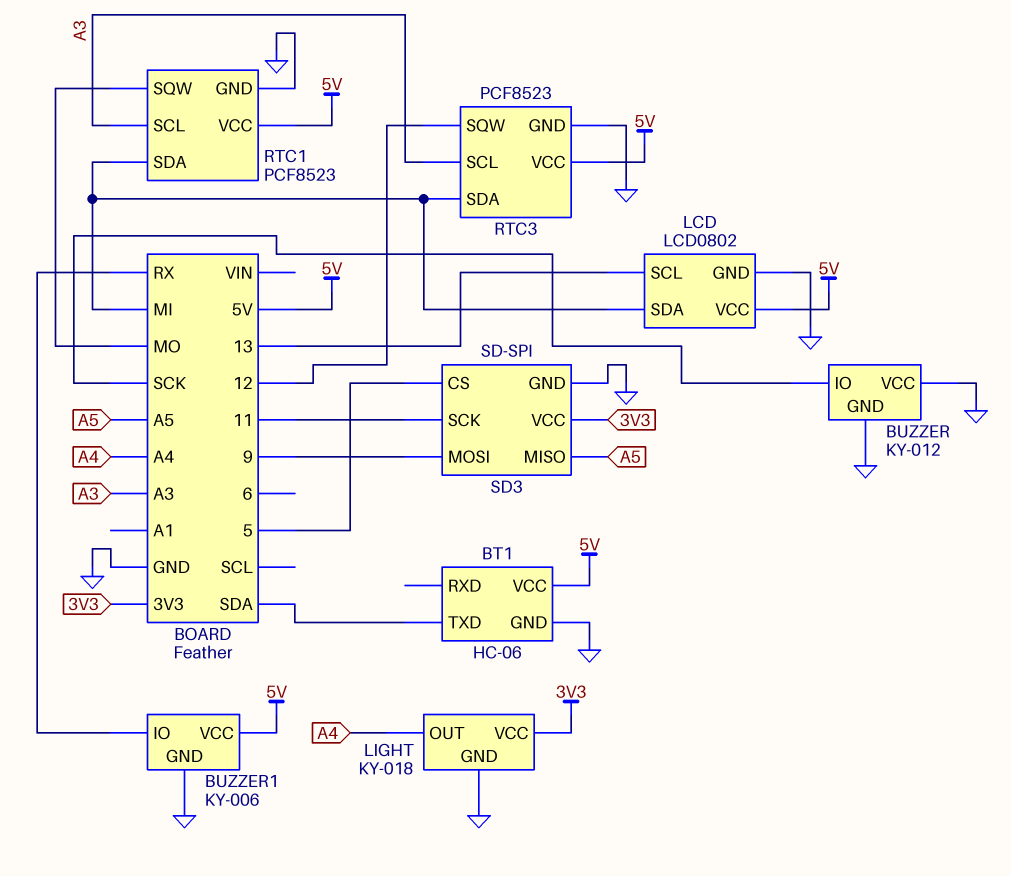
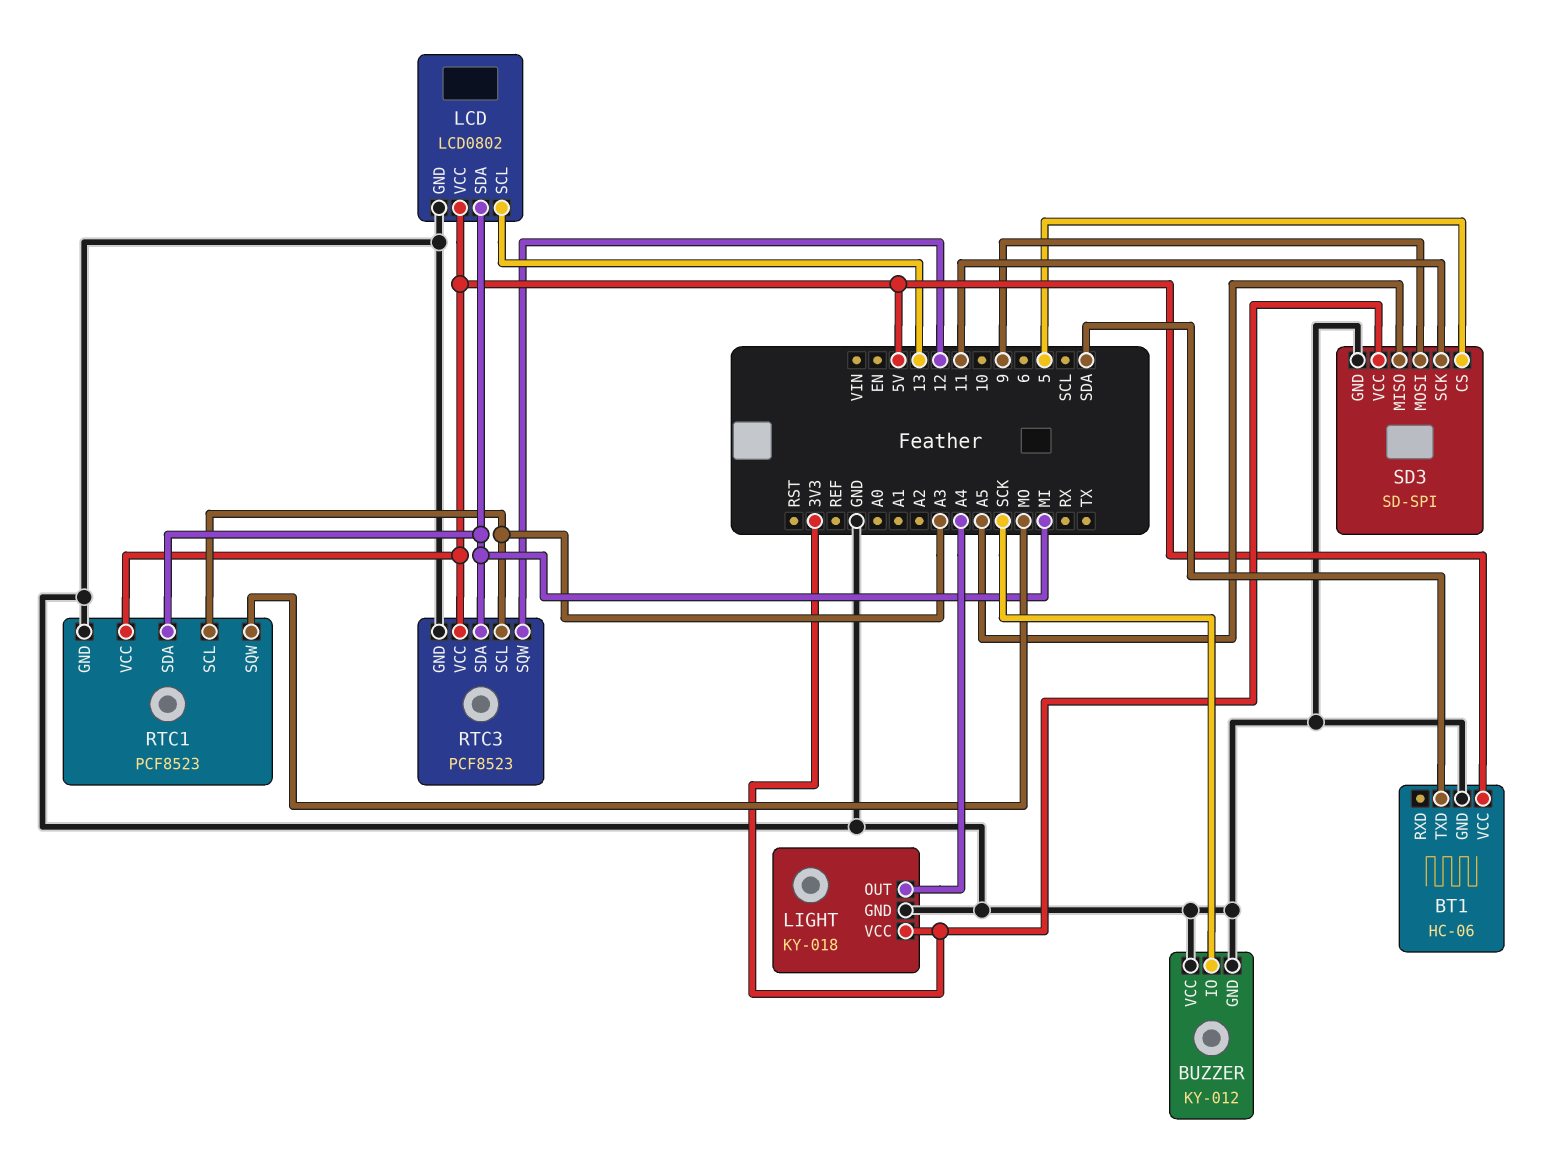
BUZZER1: KY-006 -> none
BUZZER1 pin GND: GND -> none
BUZZER1 pin IO: RX -> none
BUZZER1 pin VCC: 5V -> none

